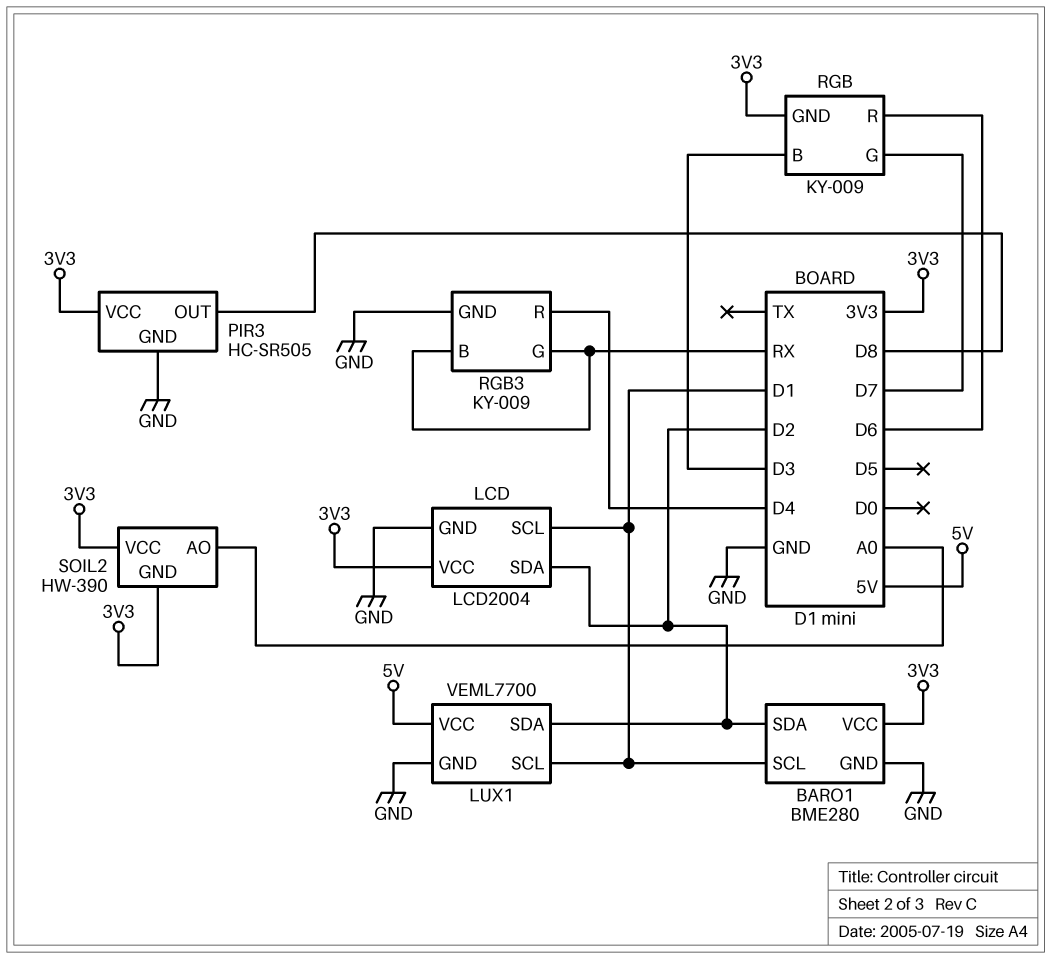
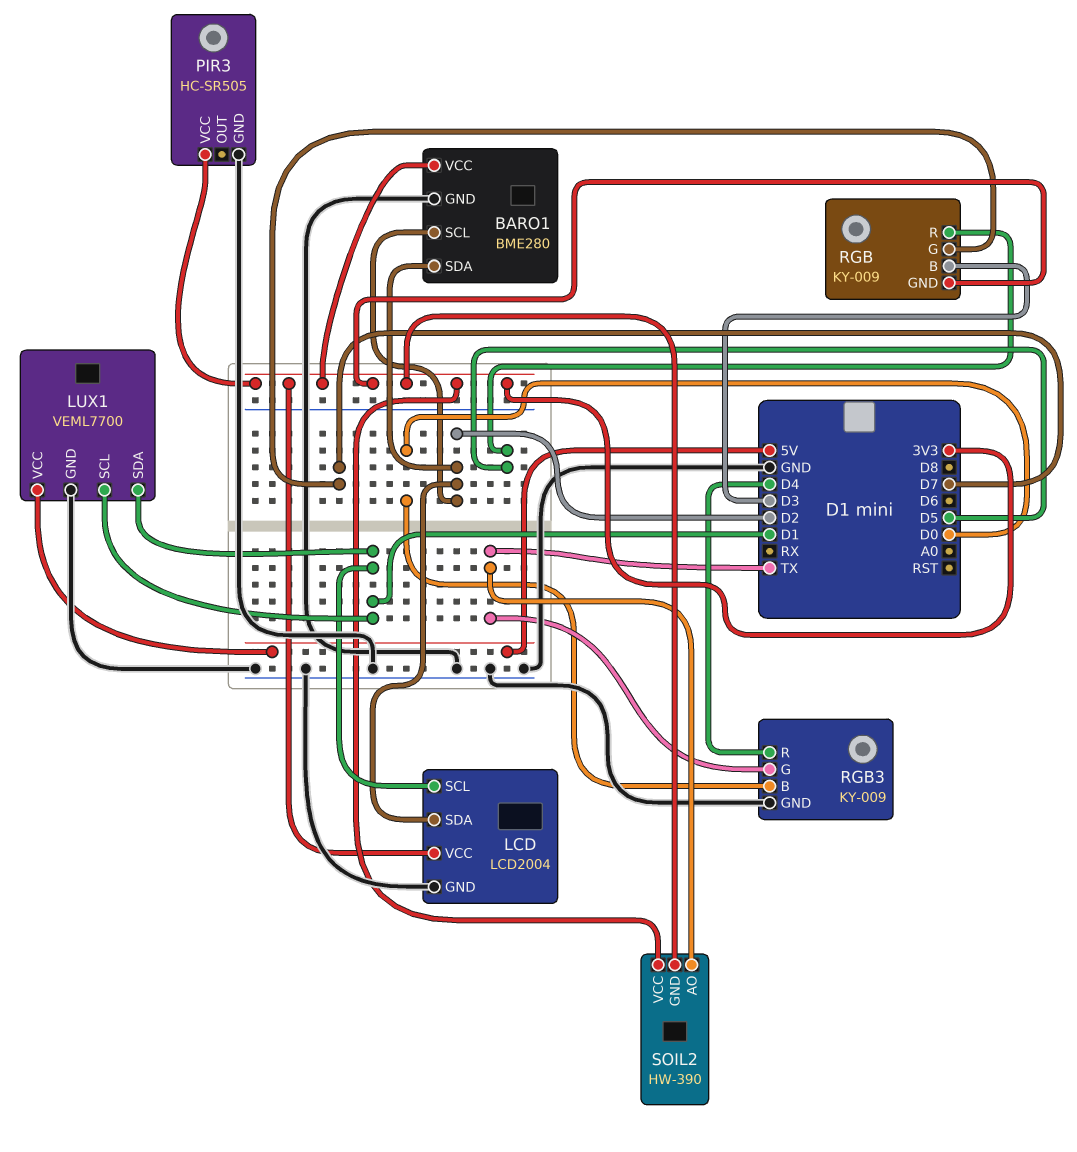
BARO1 pin SCL: D1 -> D2
LUX1 pin SDA: D2 -> D1
PIR3 pin OUT: D8 -> none
RGB pin R: D6 -> D5
RGB3 pin B: RX -> D0
RGB3 pin G: RX -> TX
SOIL2 pin AO: A0 -> TX

